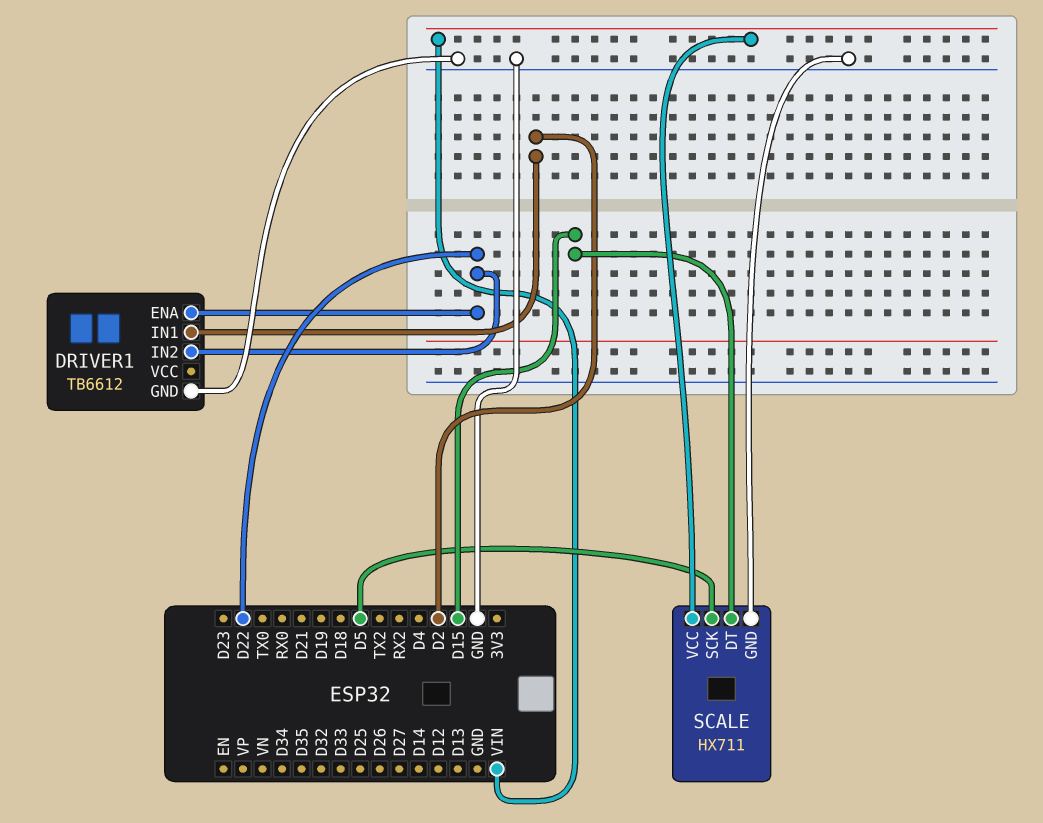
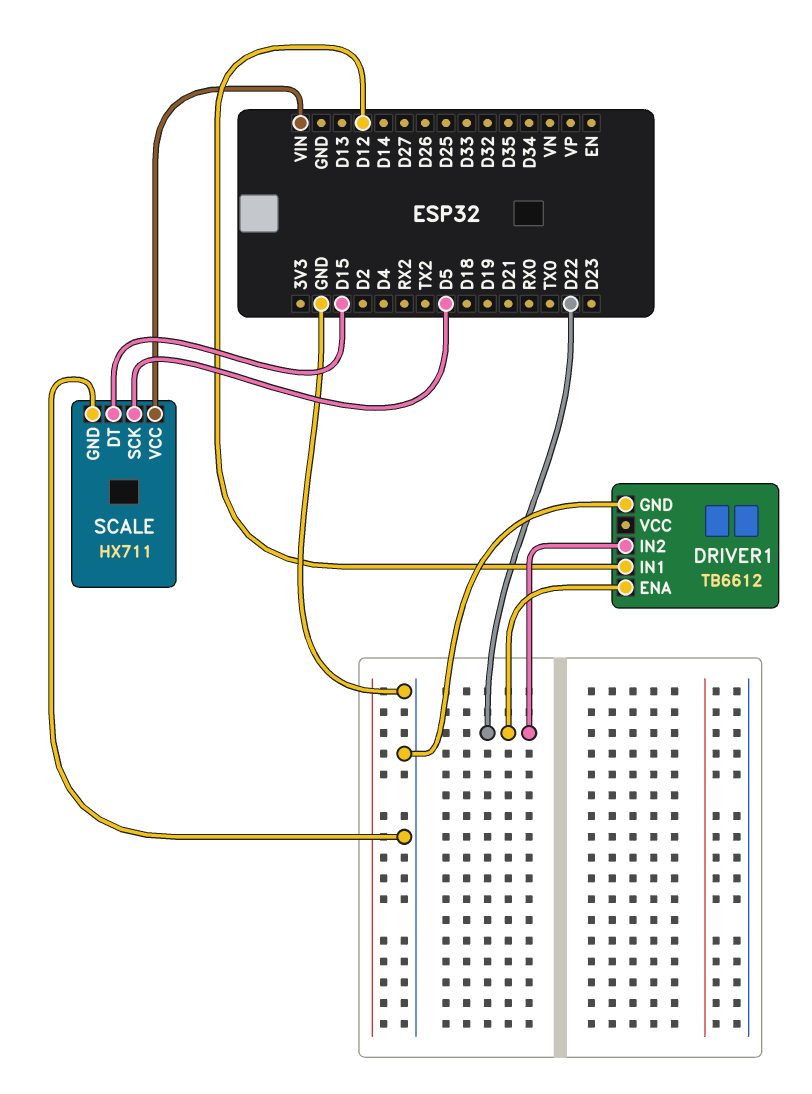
DRIVER1 pin IN1: D2 -> D12

